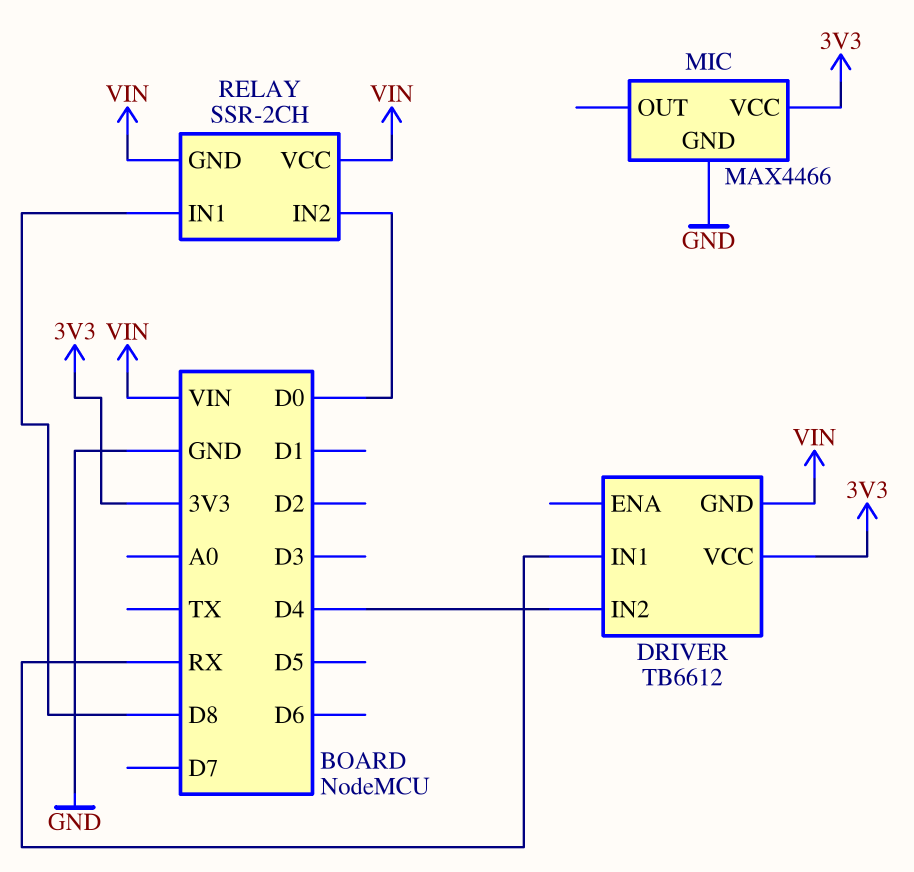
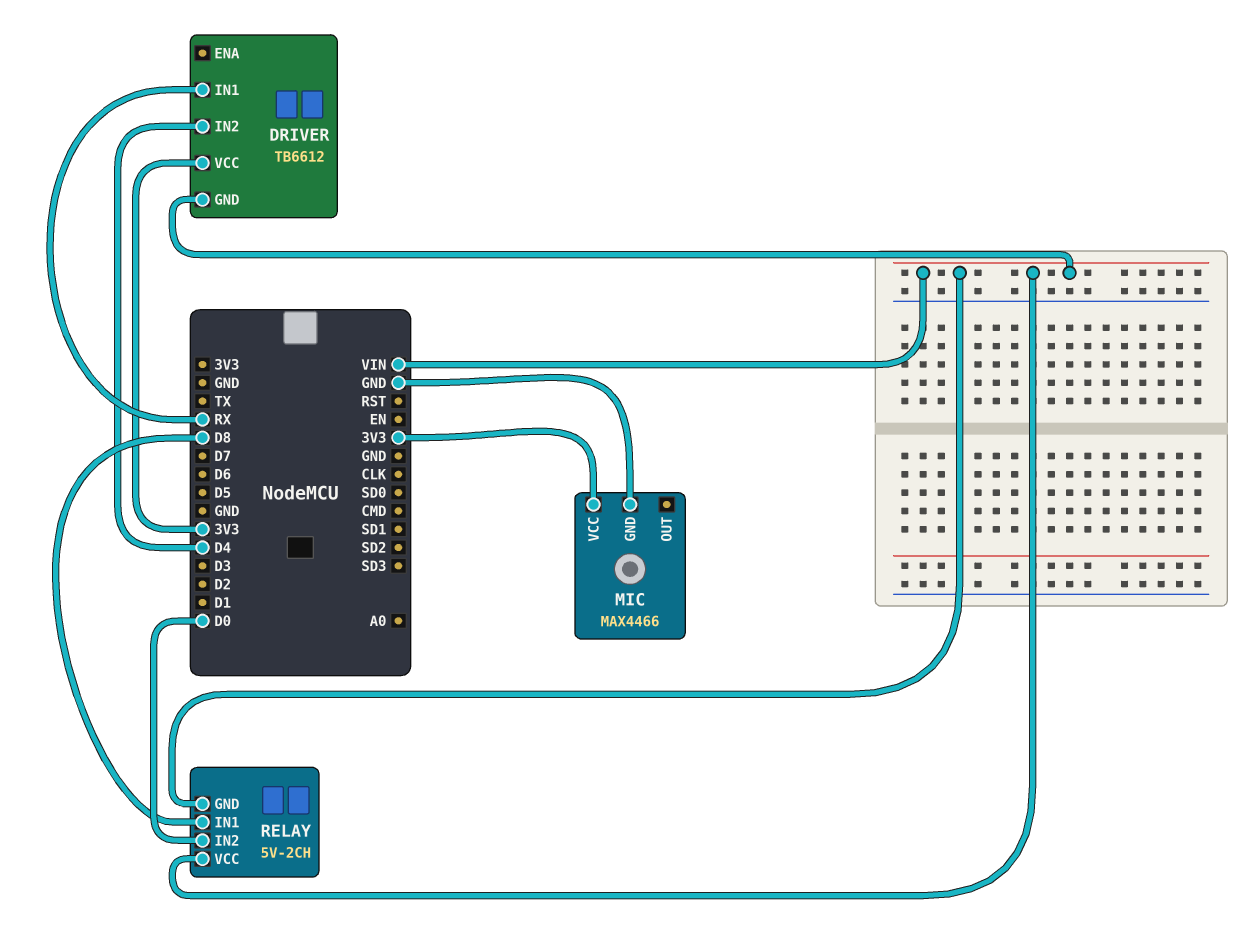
RELAY: SSR-2CH -> 5V-2CH

